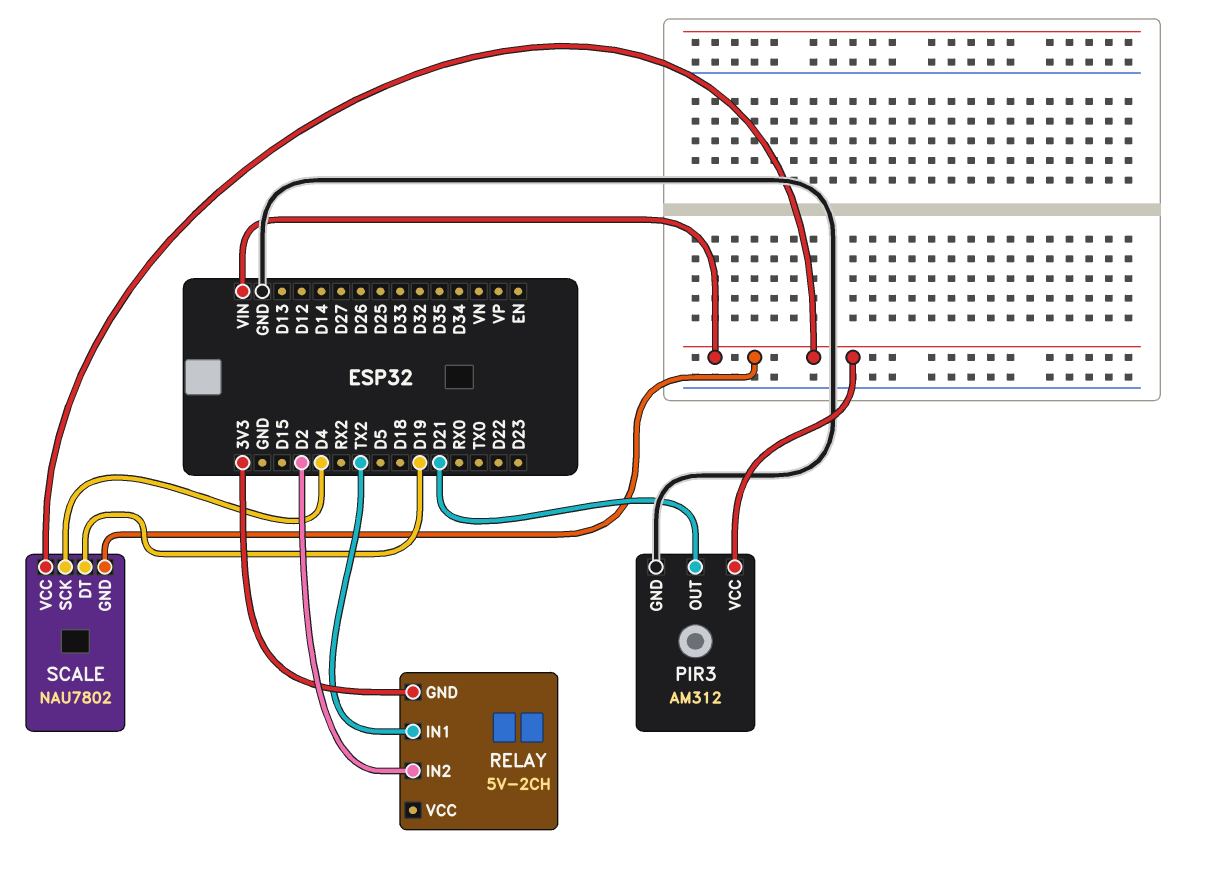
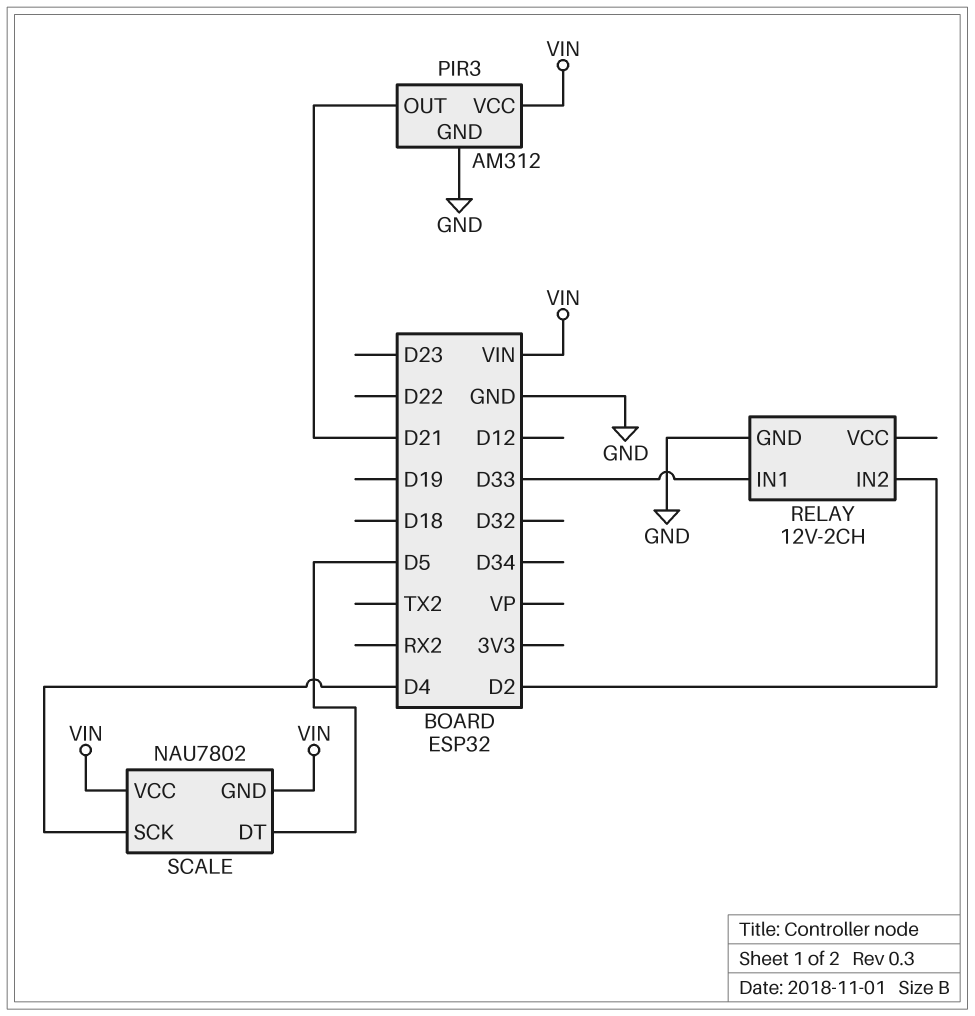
RELAY: 5V-2CH -> 12V-2CH
RELAY pin GND: 3V3 -> GND
RELAY pin IN1: TX2 -> D33
SCALE pin DT: D19 -> D5

